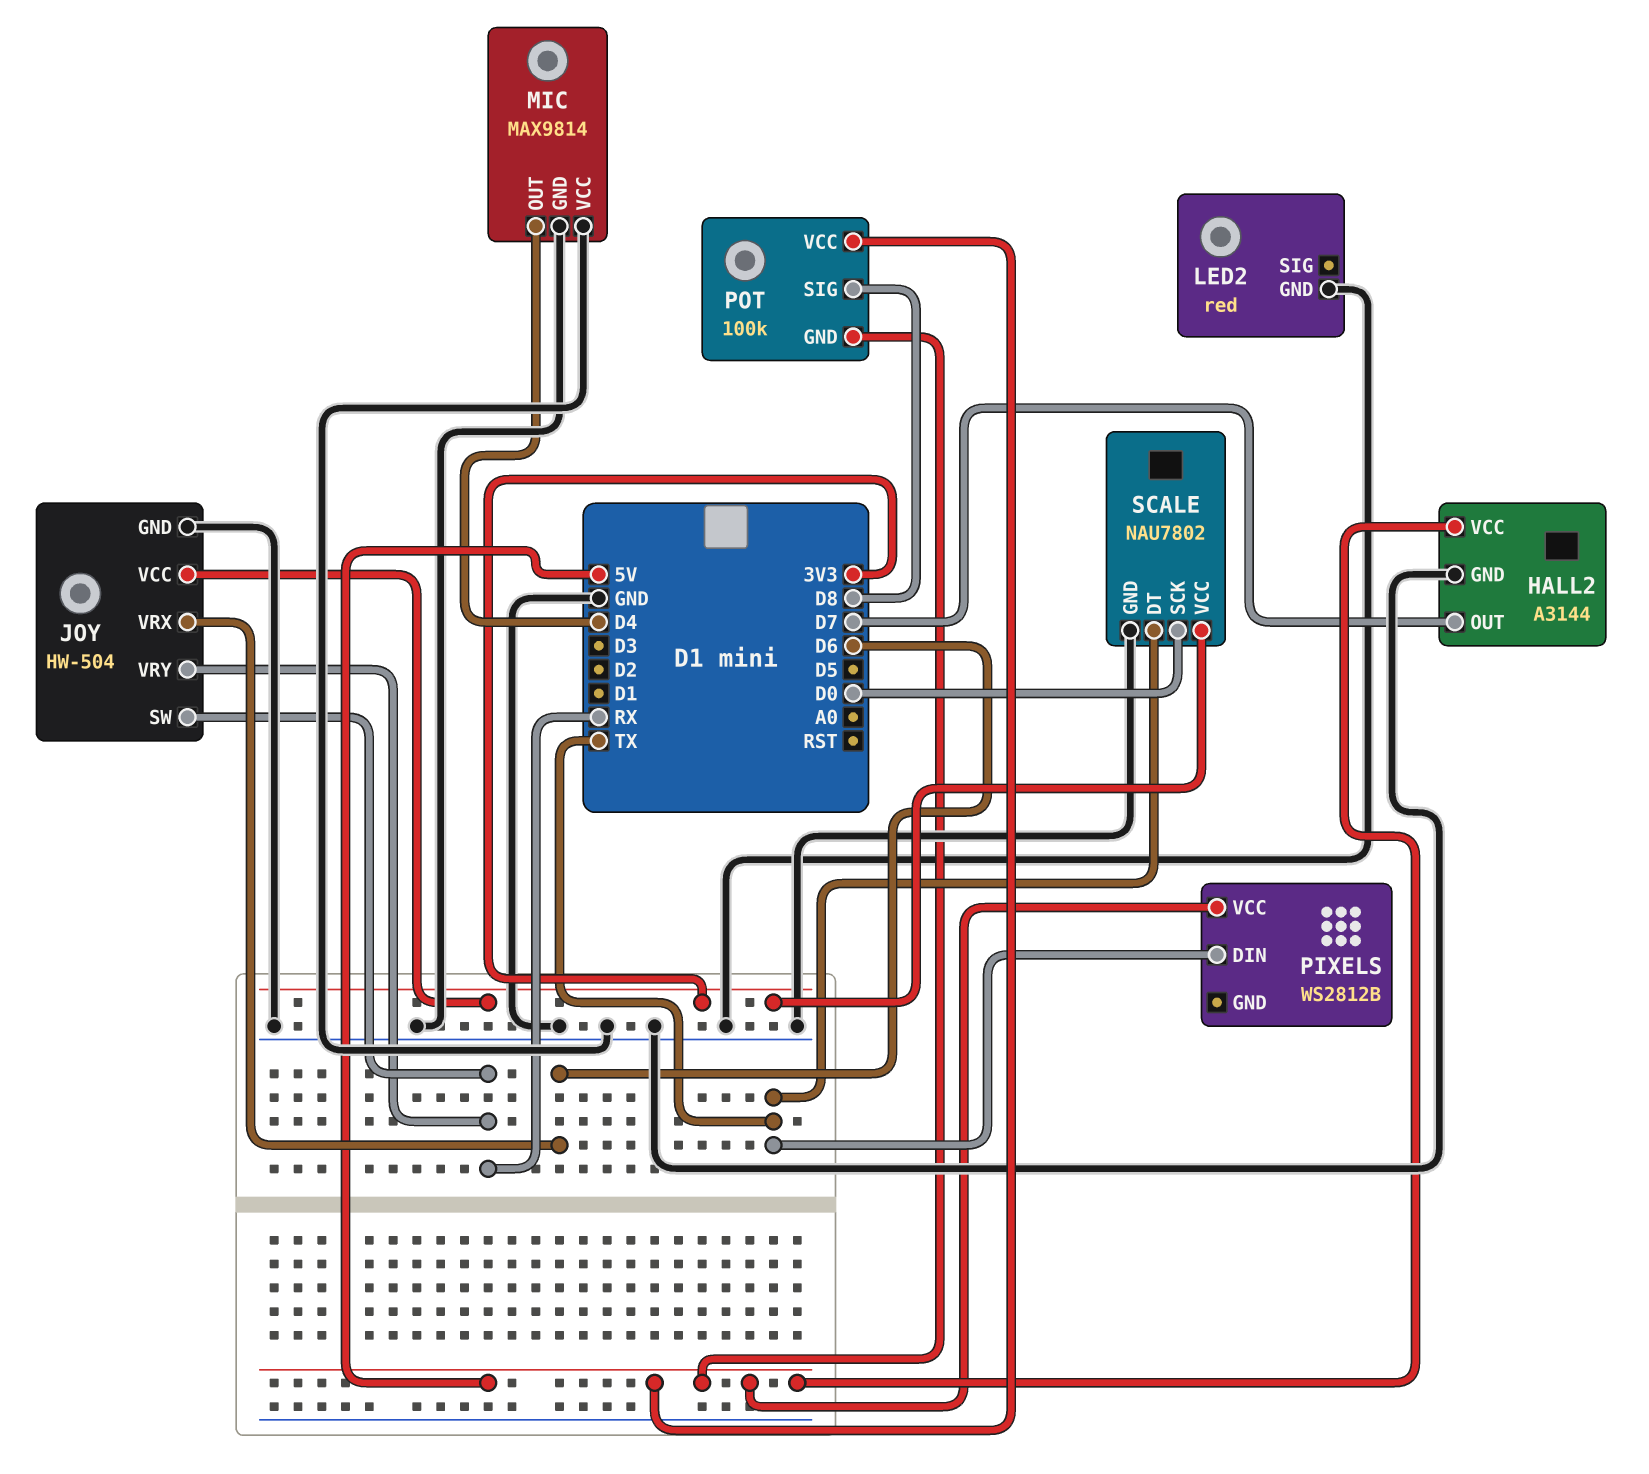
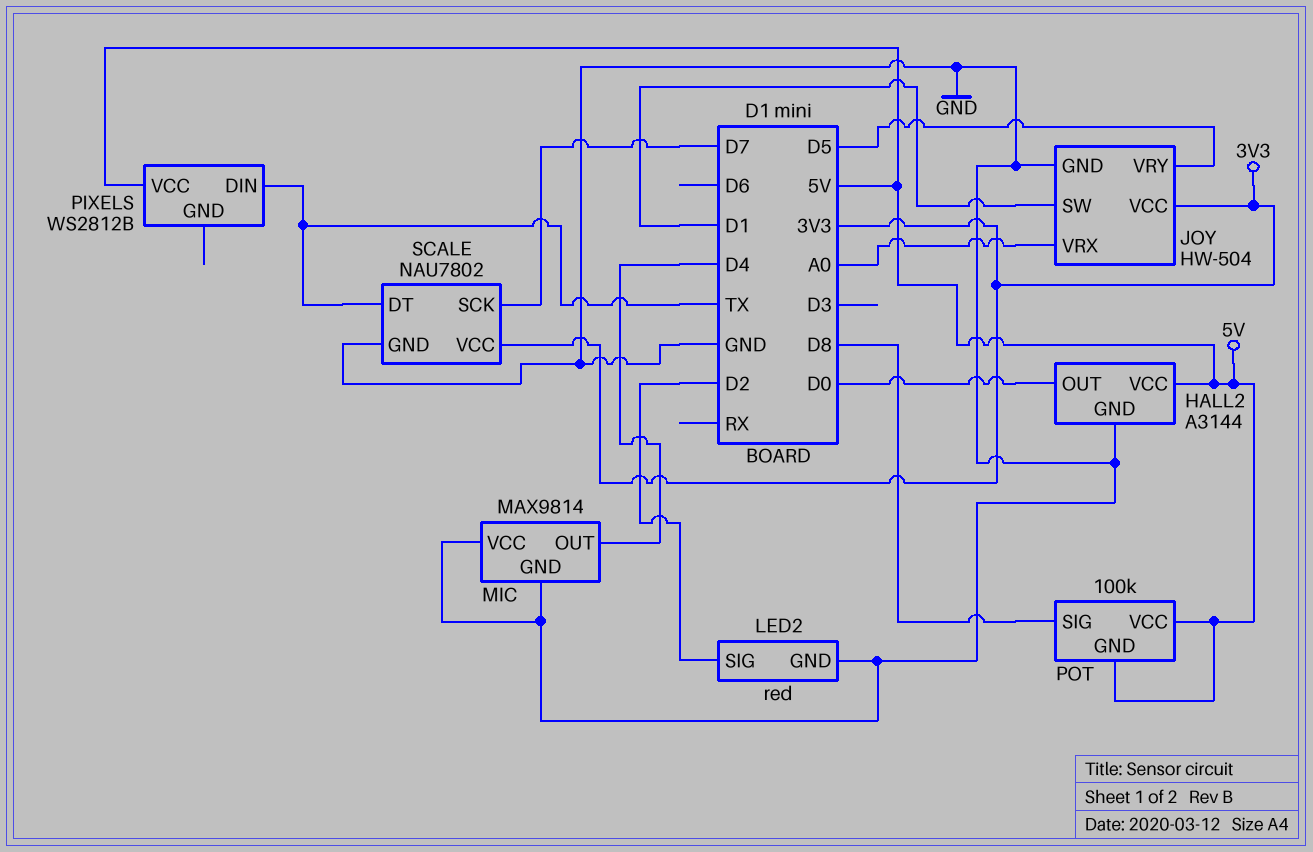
HALL2 pin OUT: D7 -> D0
JOY pin SW: RX -> D1
JOY pin VRX: D6 -> A0
JOY pin VRY: RX -> D5
LED2 pin SIG: none -> D2
SCALE pin SCK: D0 -> D7

